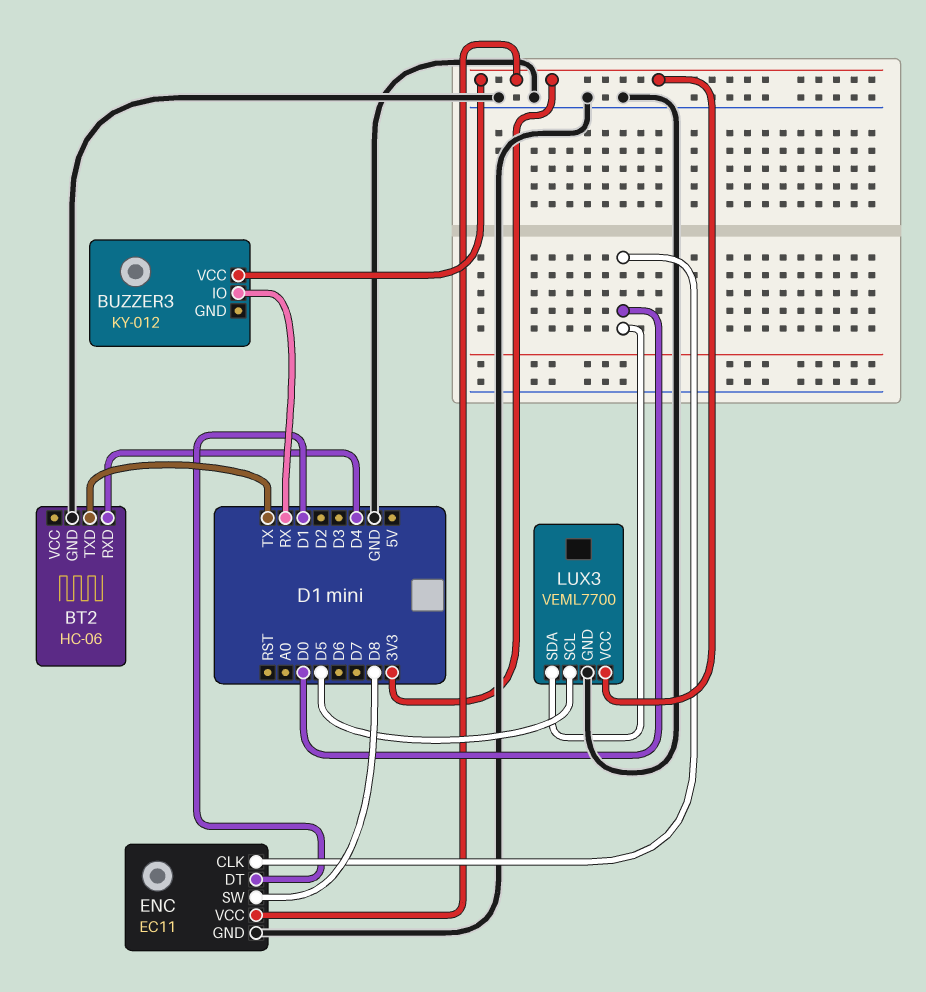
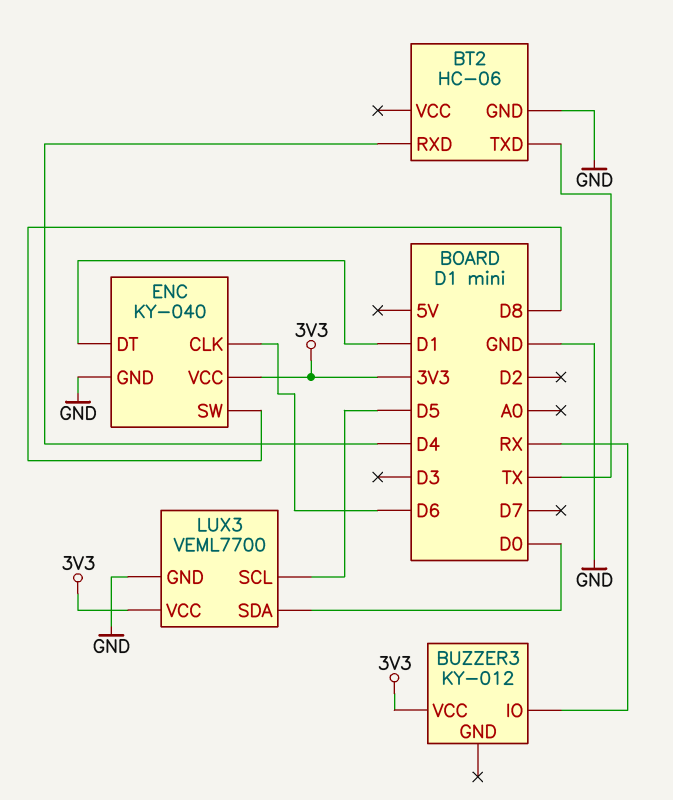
ENC: EC11 -> KY-040
ENC pin CLK: D0 -> D6

